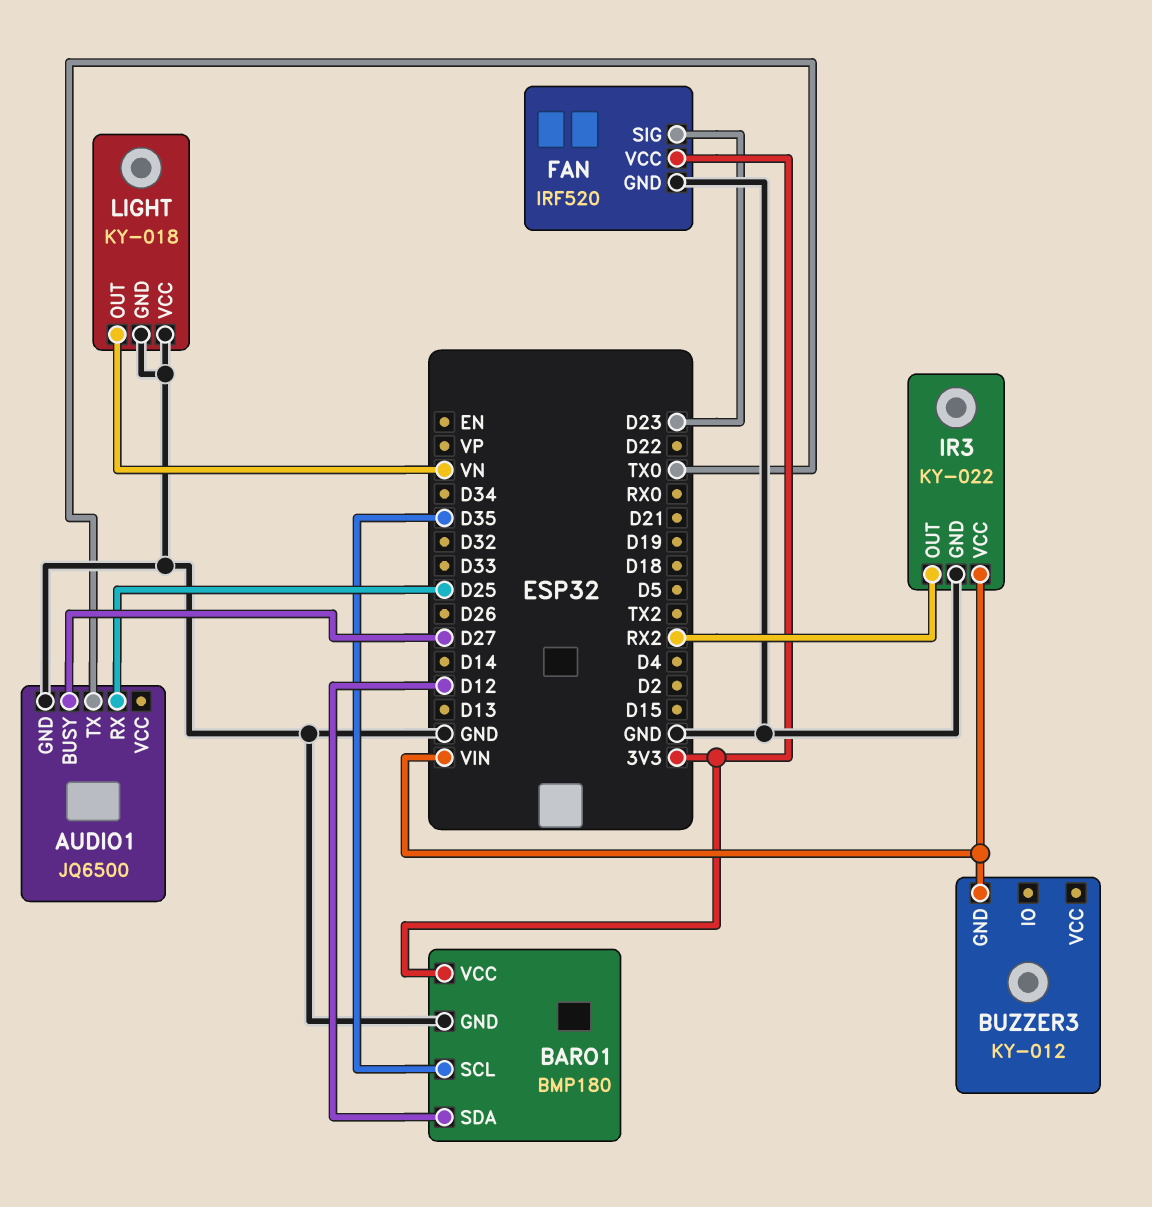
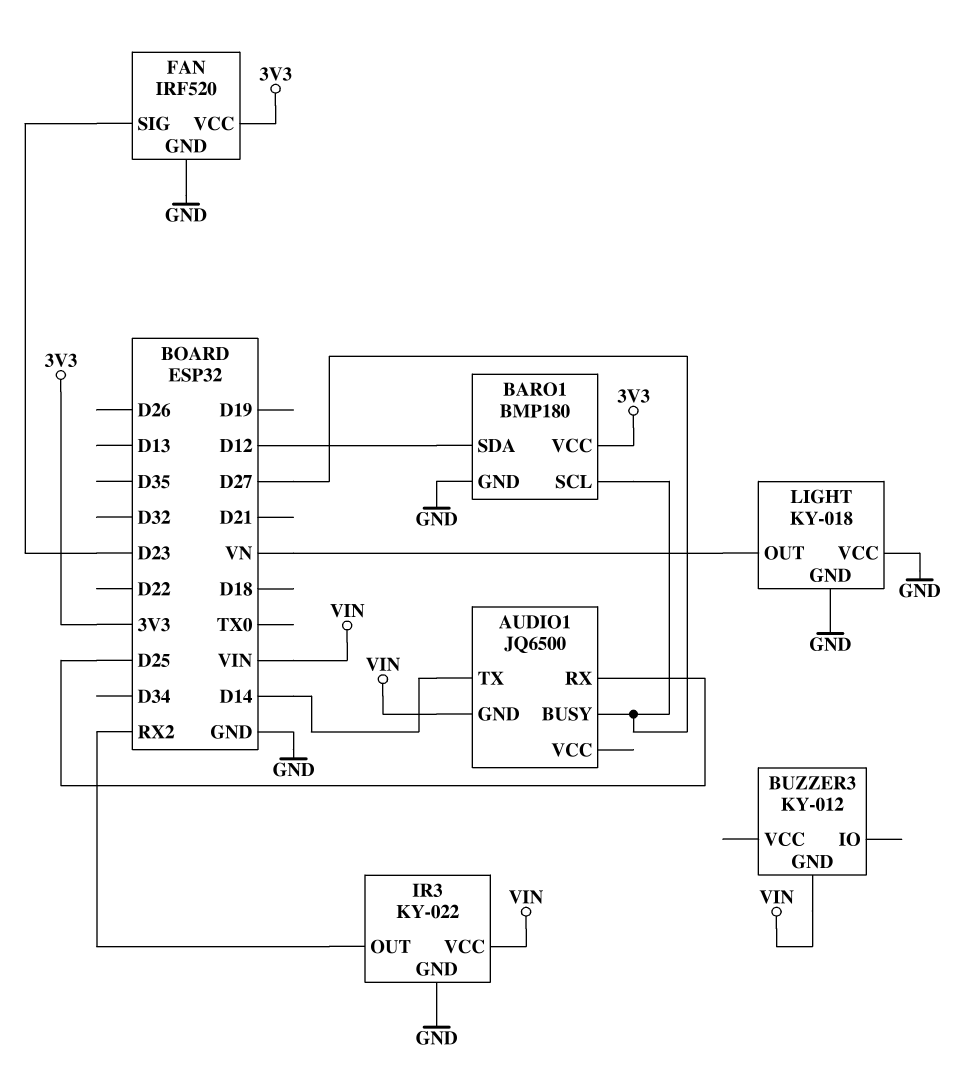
AUDIO1 pin GND: GND -> VIN
AUDIO1 pin TX: TX0 -> D14
BARO1 pin SCL: D35 -> D27

